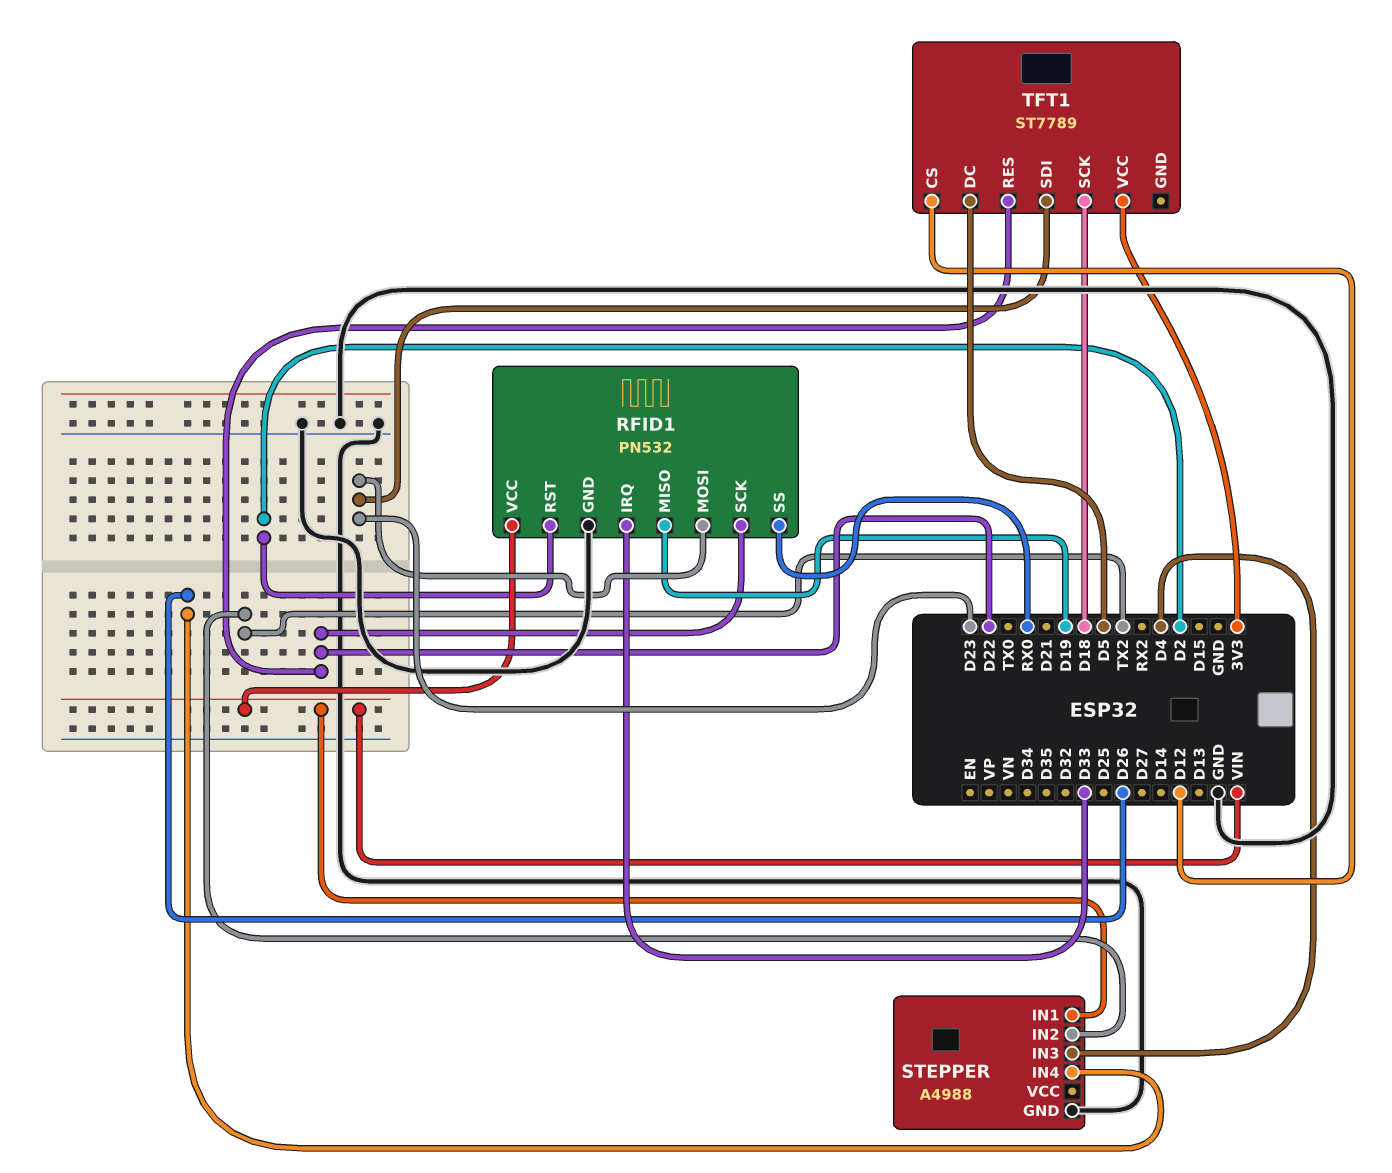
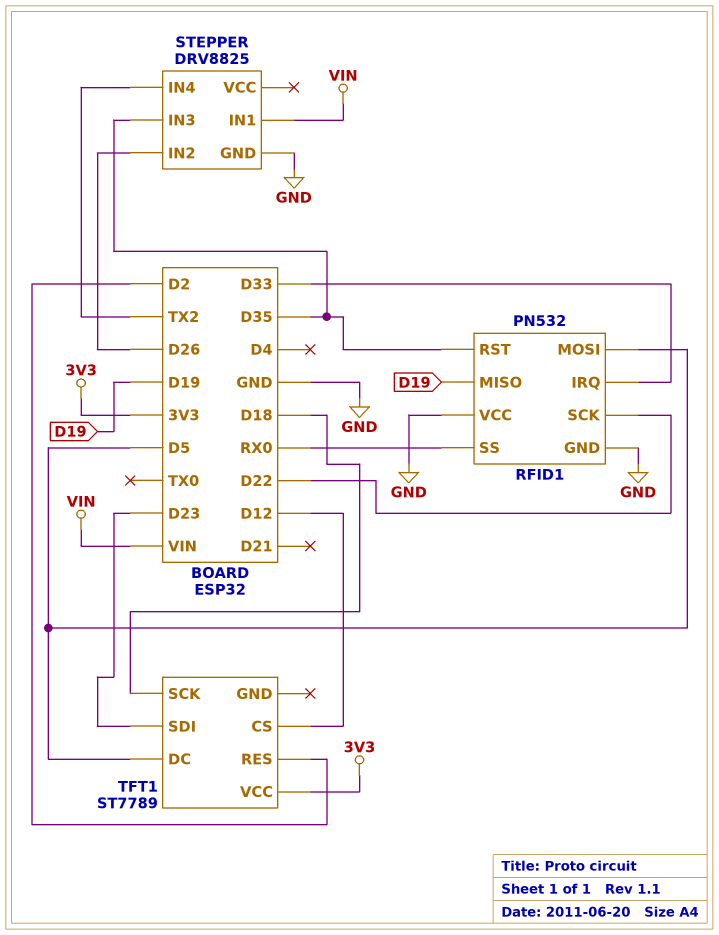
RFID1 pin MOSI: D23 -> D5
RFID1 pin RST: D2 -> D35
RFID1 pin VCC: VIN -> GND
STEPPER: A4988 -> DRV8825
STEPPER pin IN2: TX2 -> D26
STEPPER pin IN3: D4 -> D35
STEPPER pin IN4: D26 -> TX2
TFT1 pin RES: D22 -> D2

